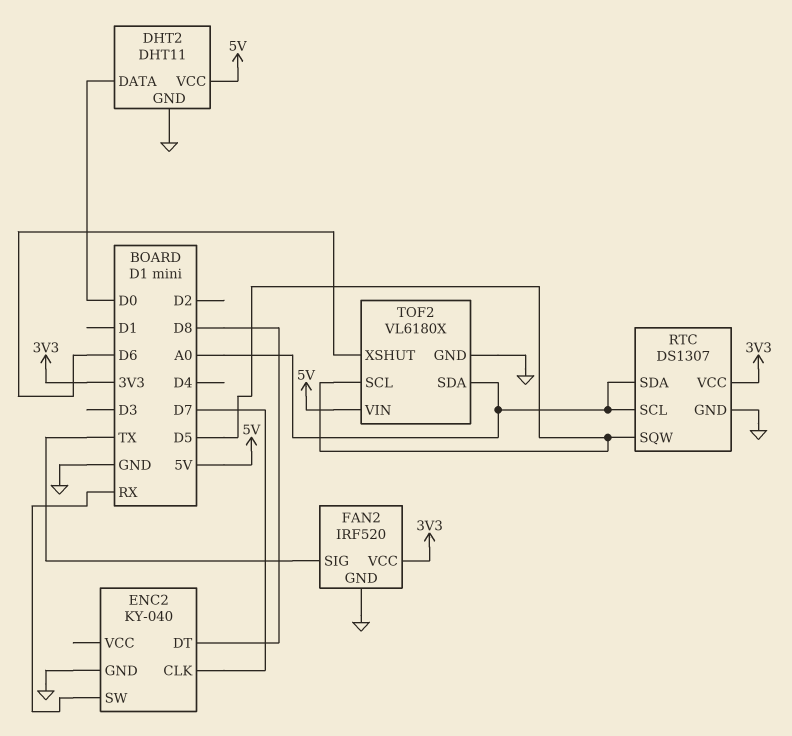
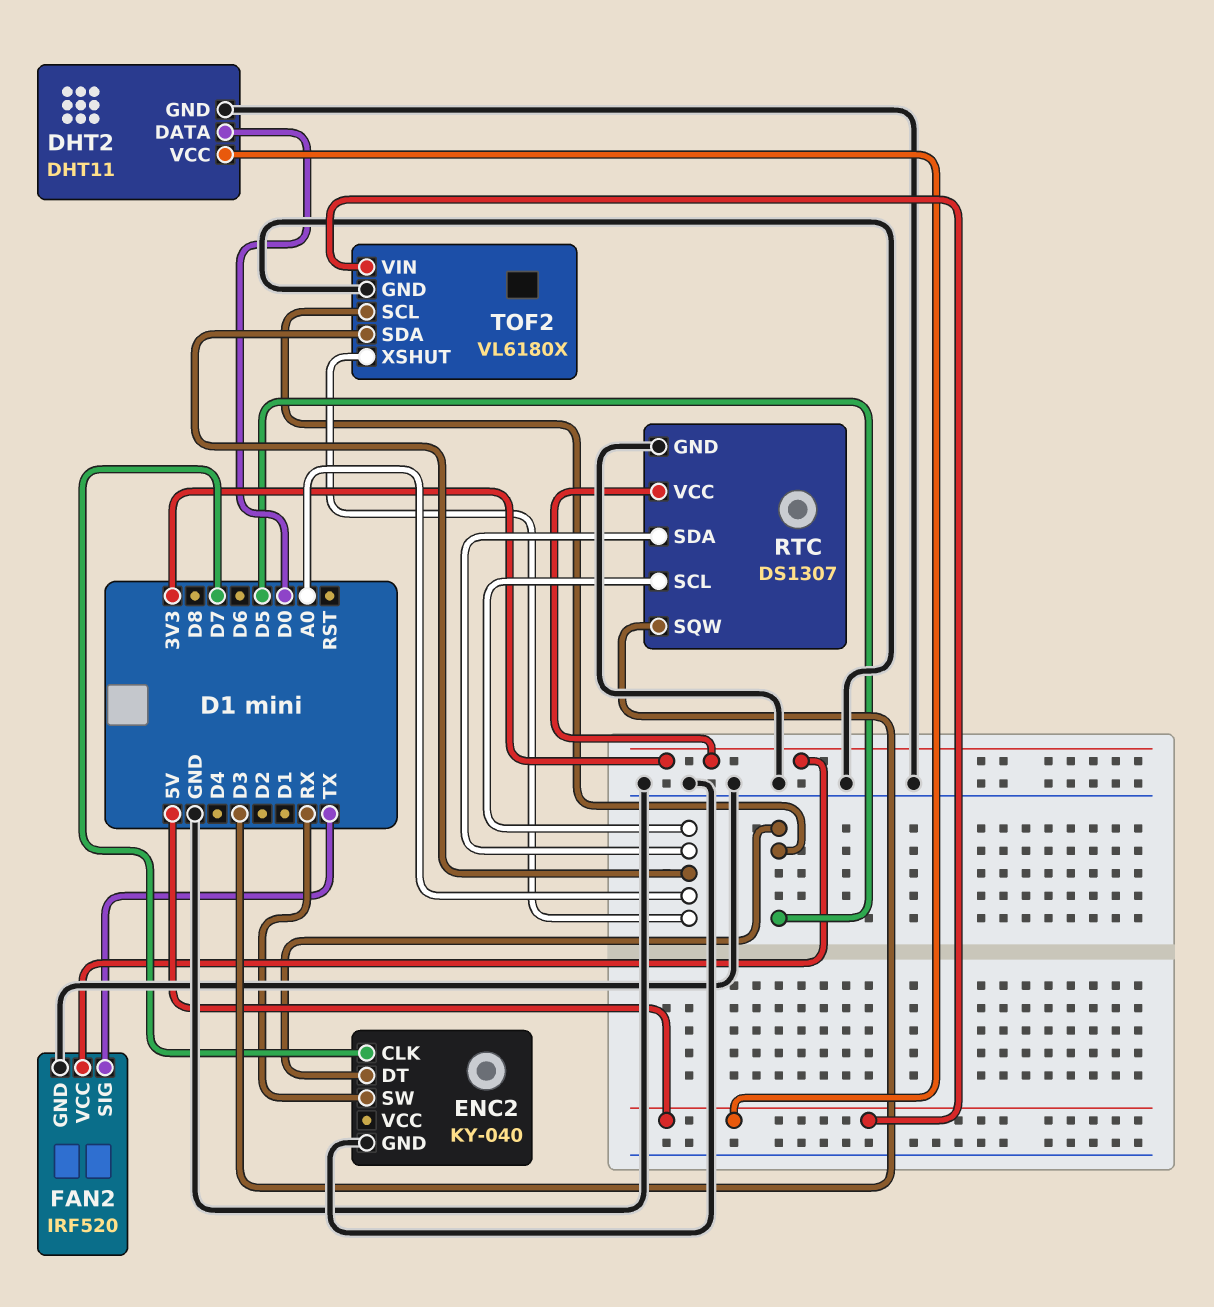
ENC2 pin DT: D8 -> D5
RTC pin SQW: D5 -> D3
TOF2 pin XSHUT: D6 -> A0

